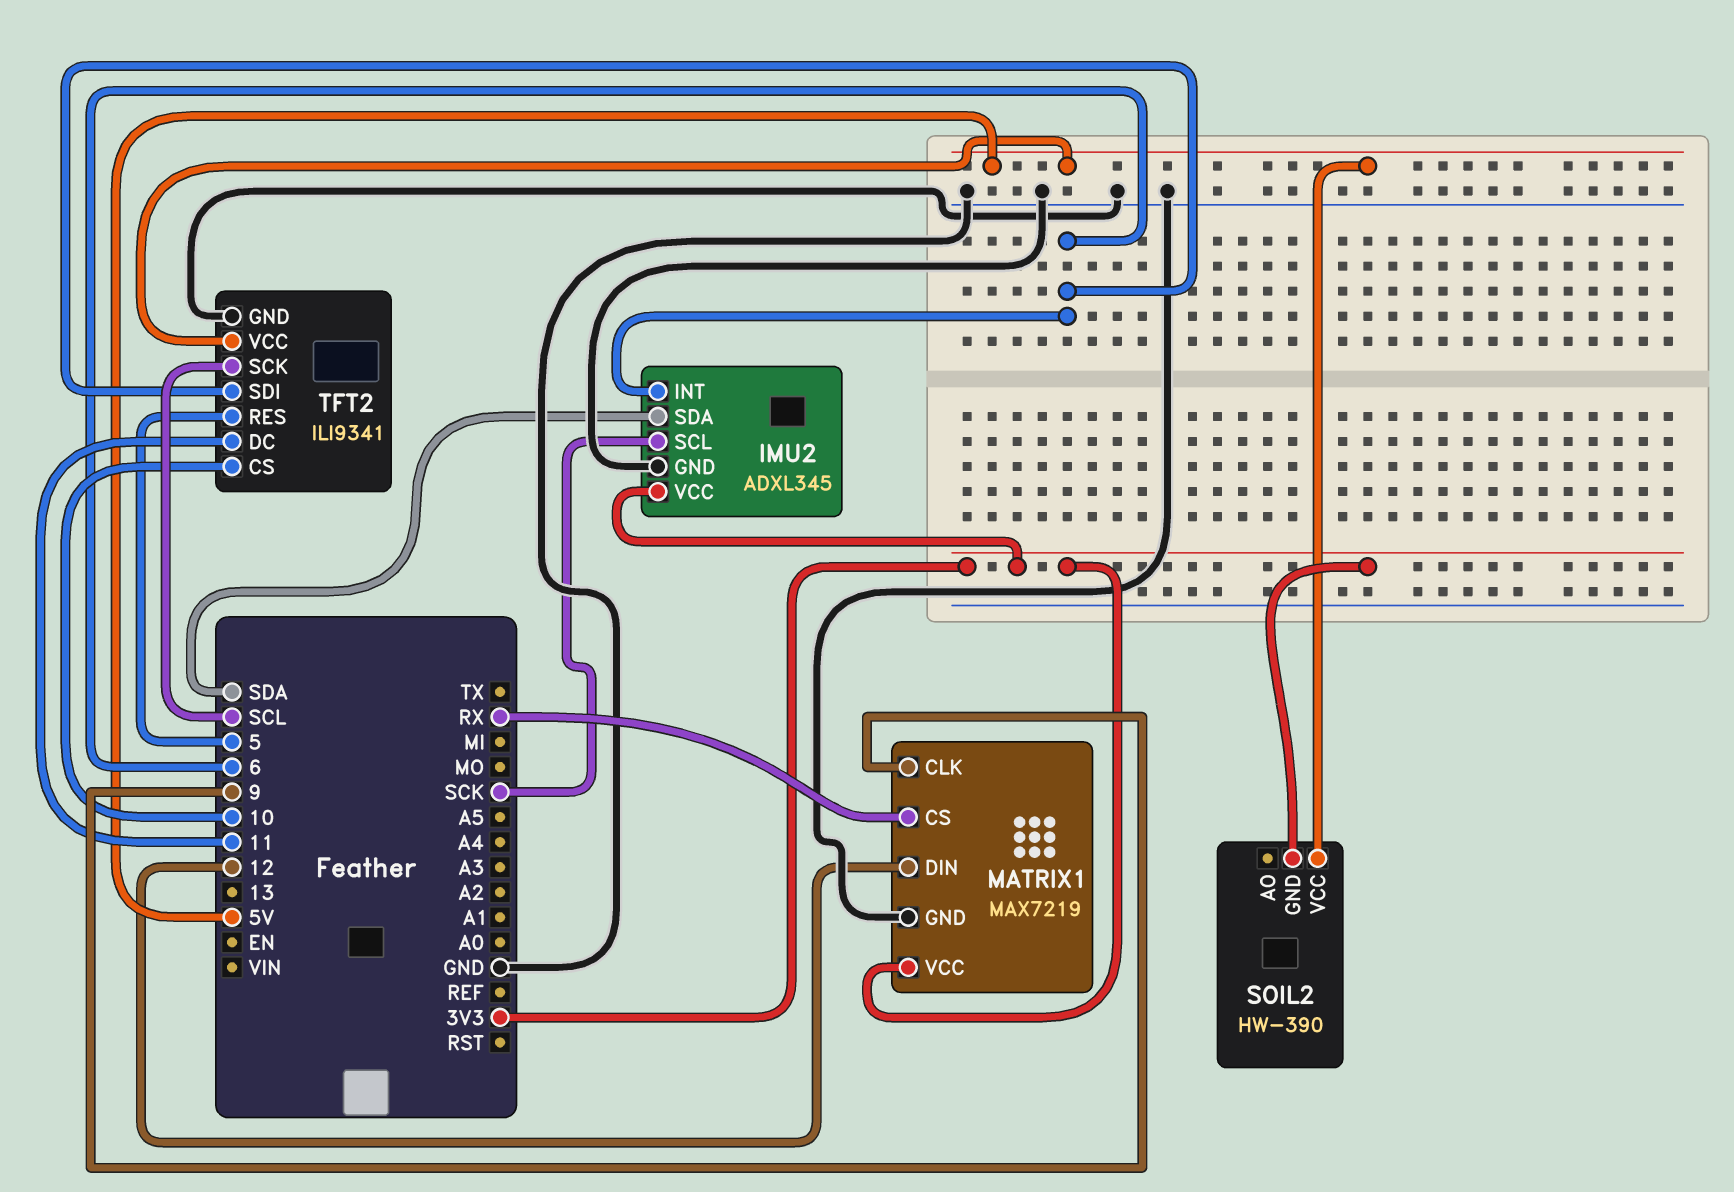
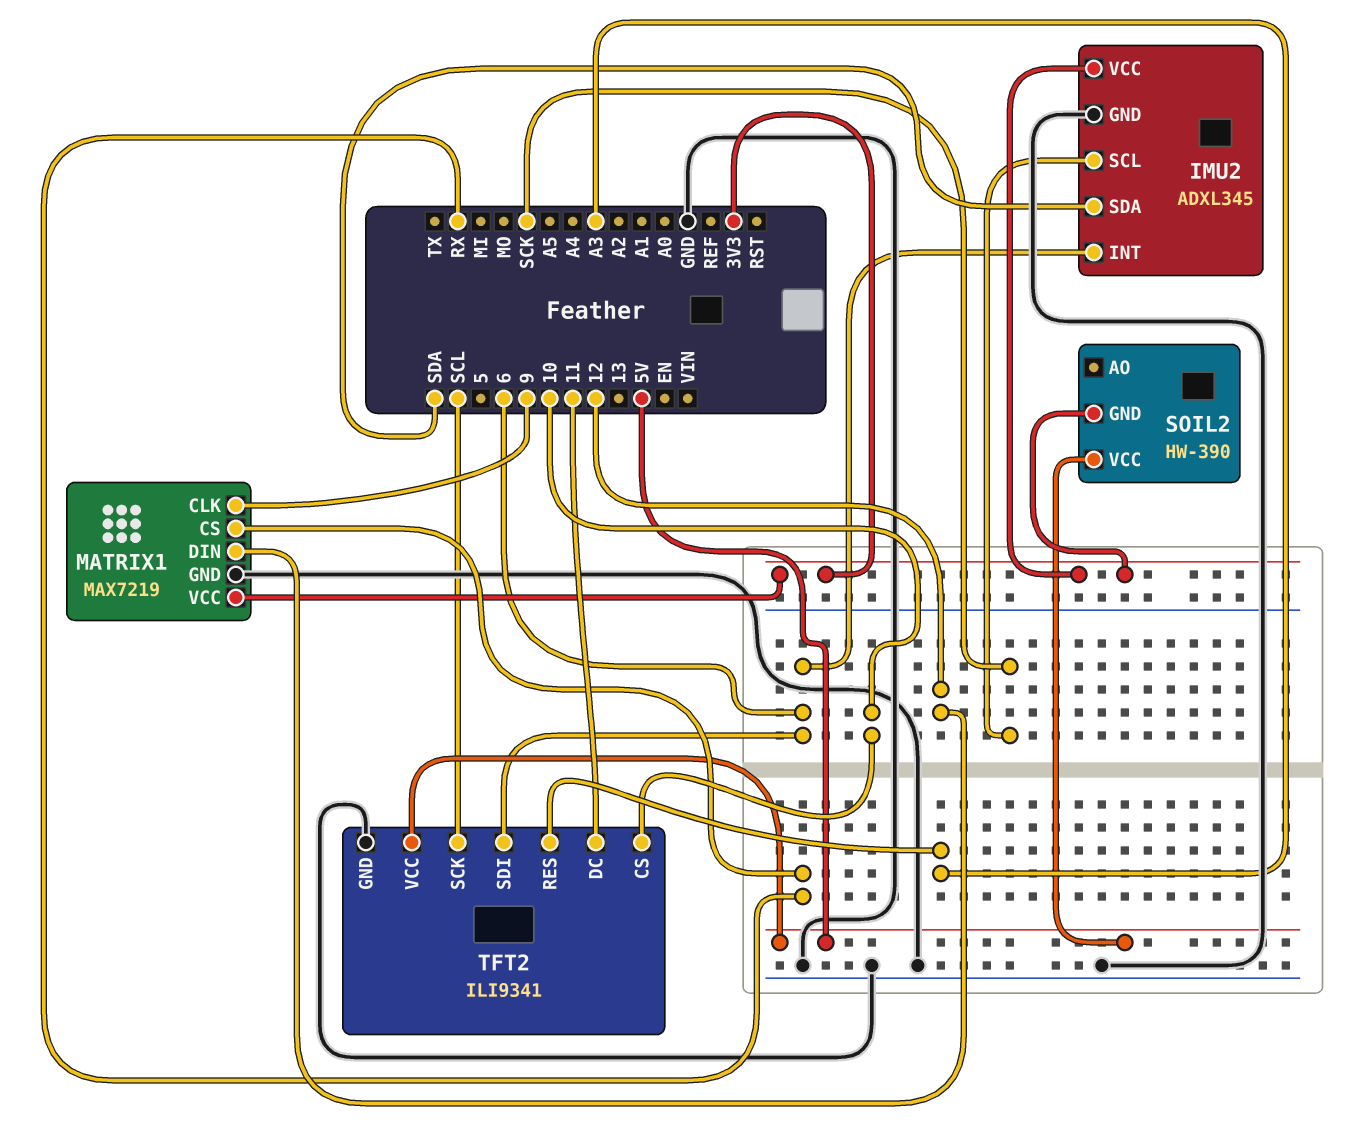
TFT2 pin RES: 5 -> A3

